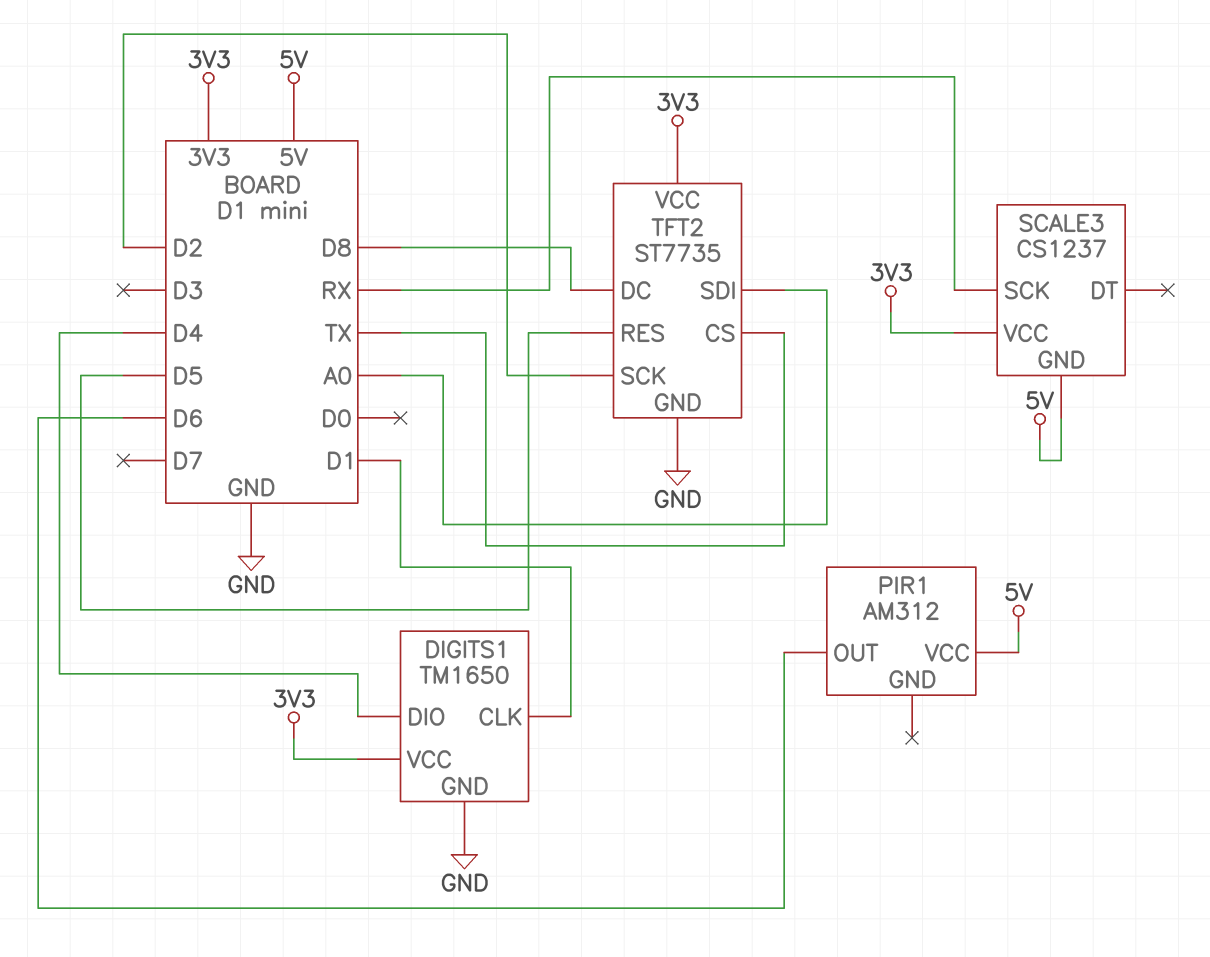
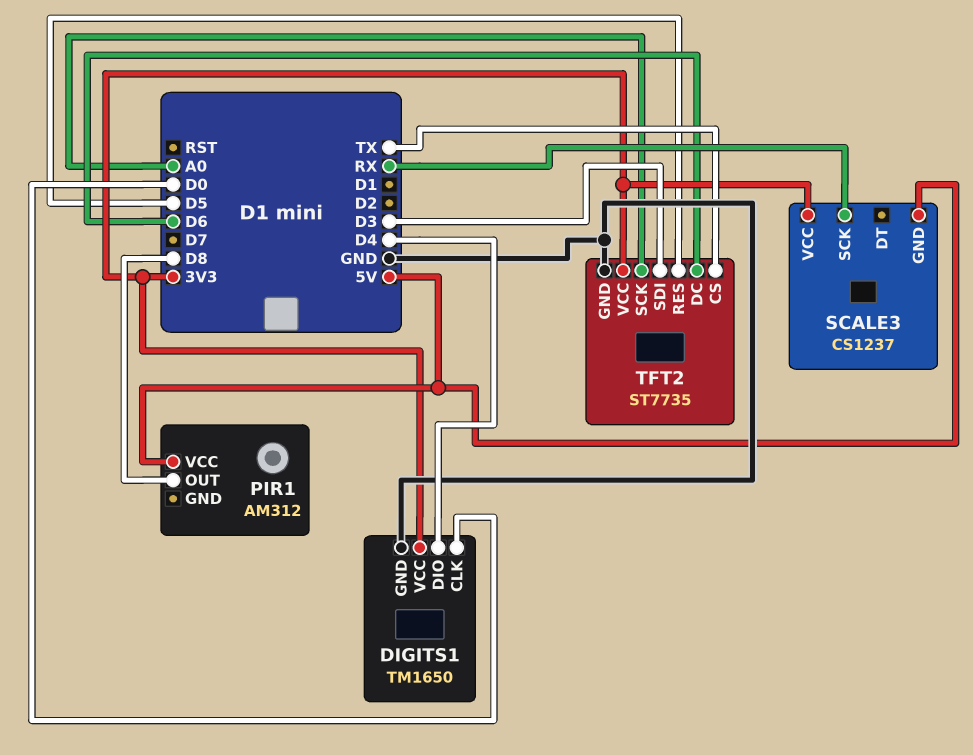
DIGITS1 pin CLK: D1 -> D0
PIR1 pin OUT: D6 -> D8
TFT2 pin DC: D8 -> D6
TFT2 pin SCK: D2 -> A0
TFT2 pin SDI: A0 -> D3

